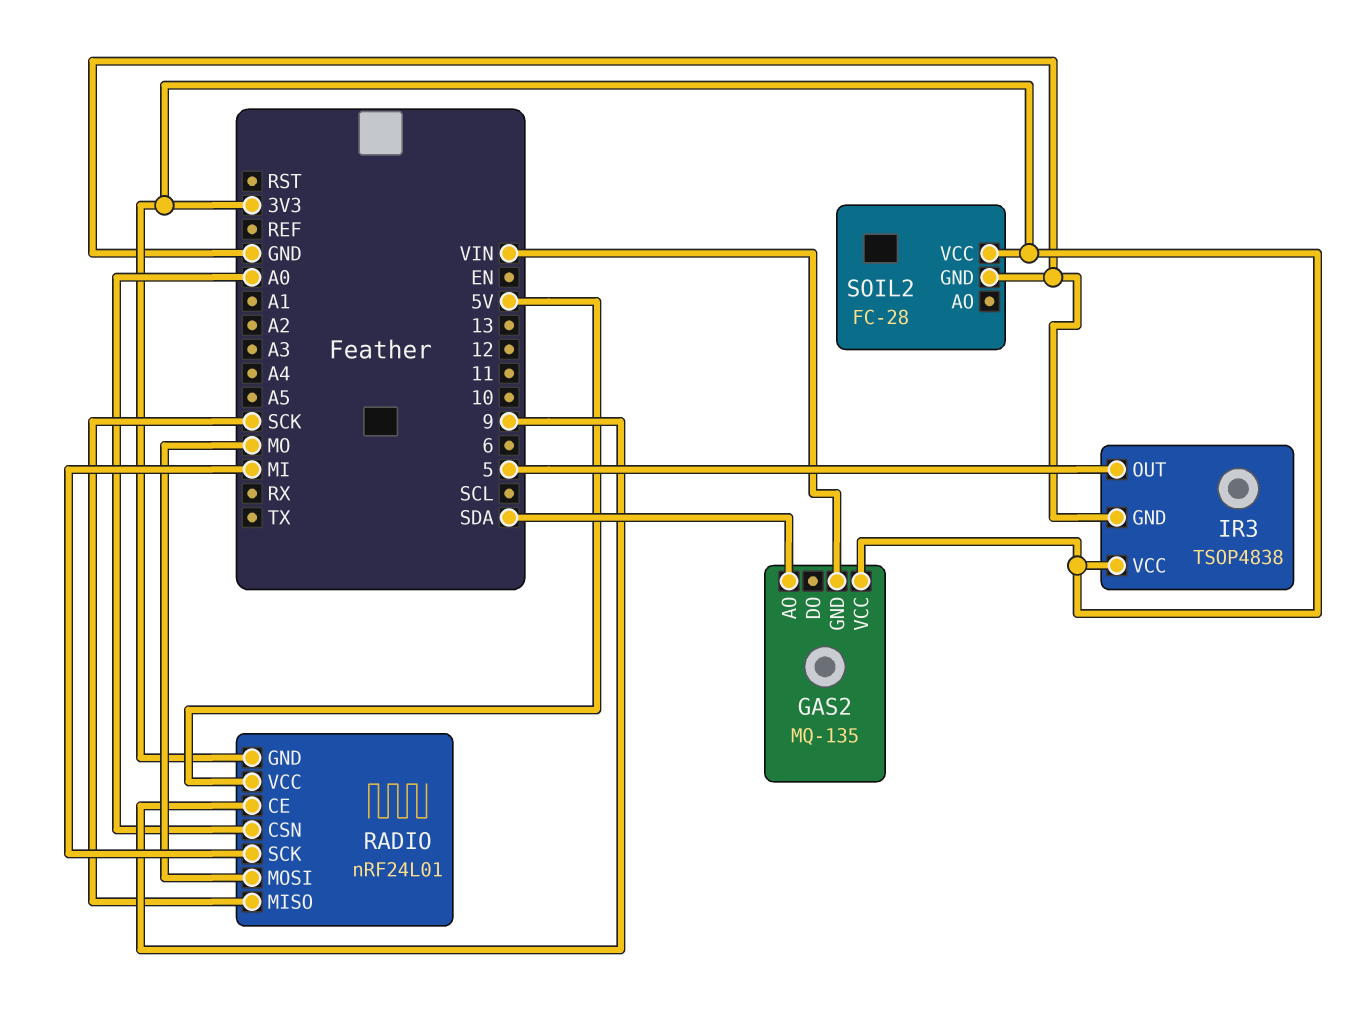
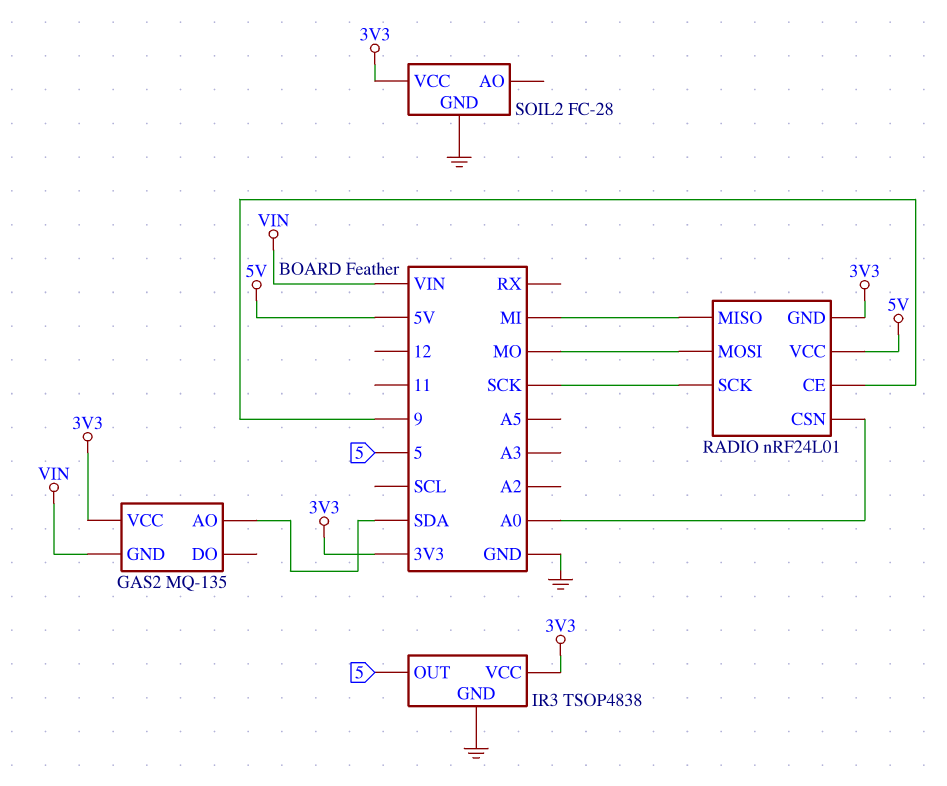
RADIO pin MISO: SCK -> MI
RADIO pin SCK: MI -> SCK

